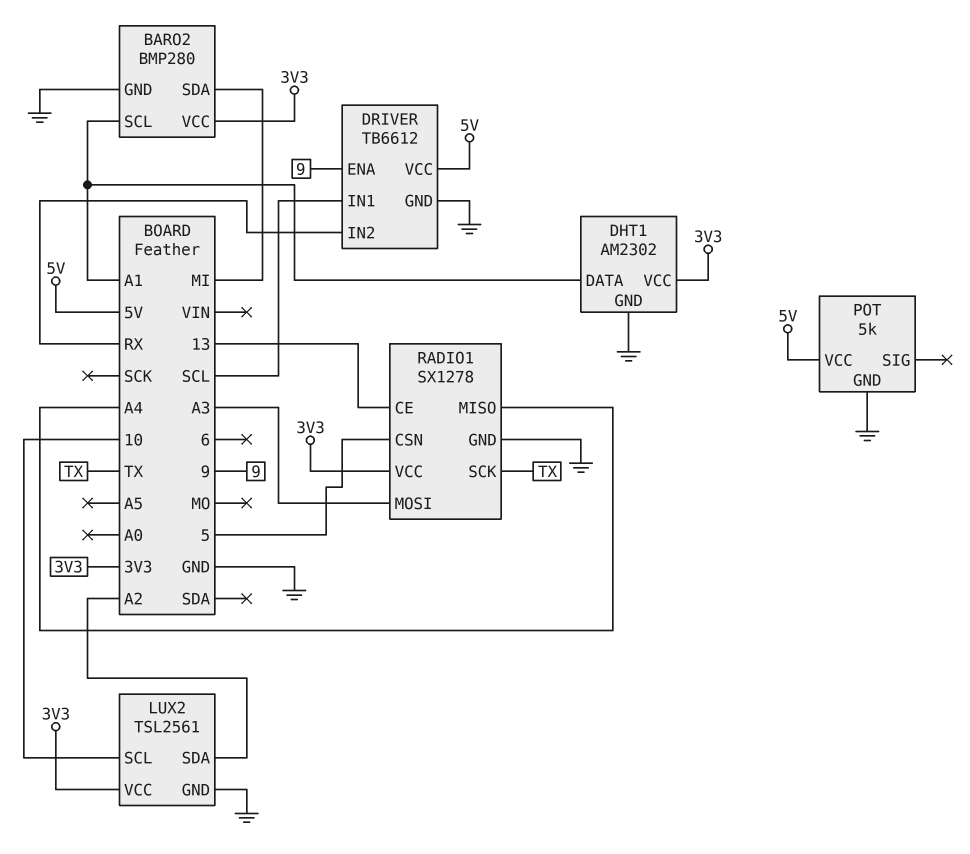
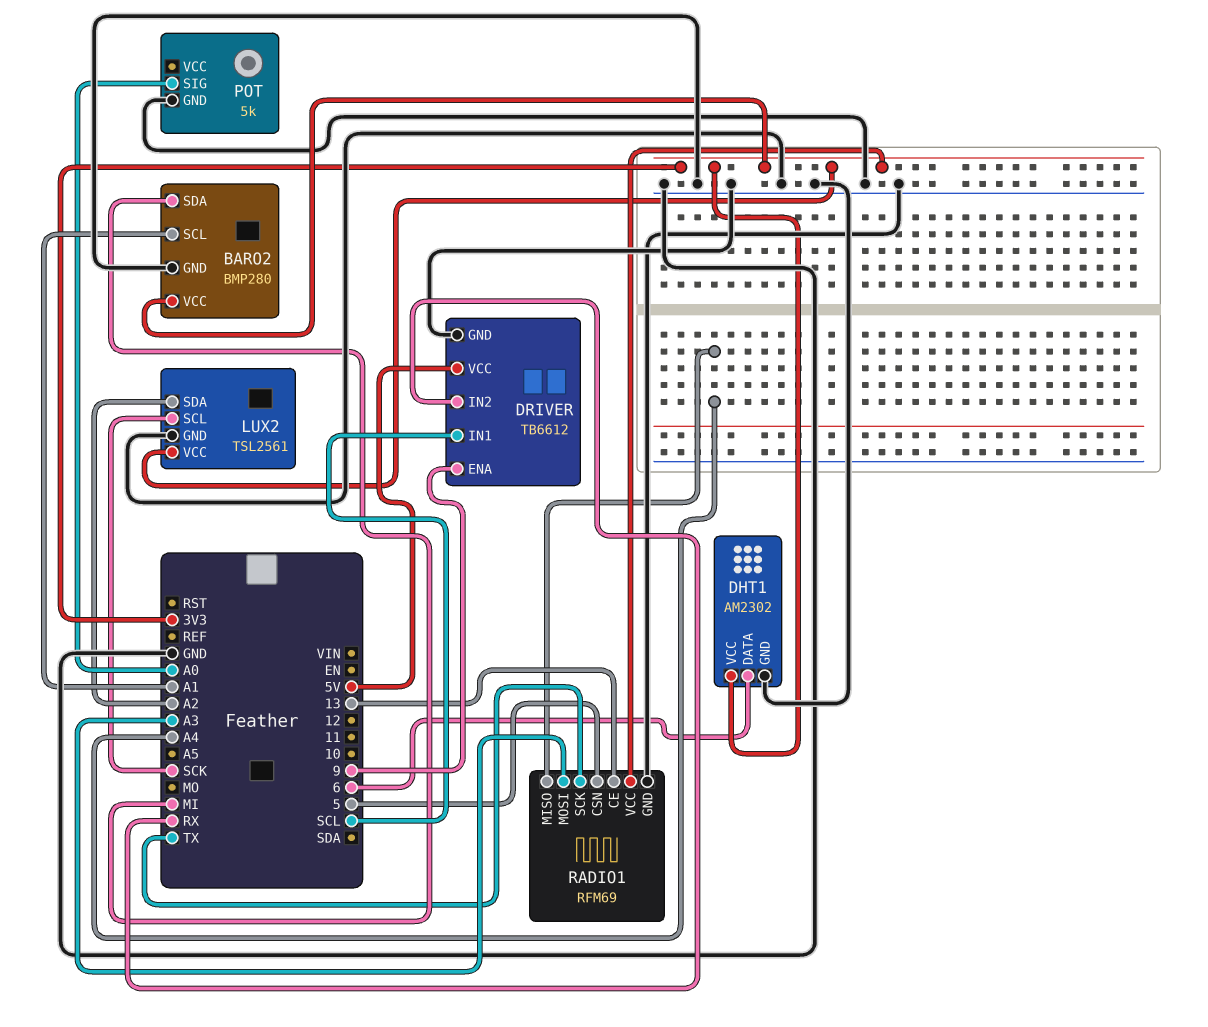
DHT1 pin DATA: A1 -> 6
LUX2 pin SCL: 10 -> SCK
POT pin SIG: none -> A0
POT pin VCC: 5V -> none
RADIO1: SX1278 -> RFM69

